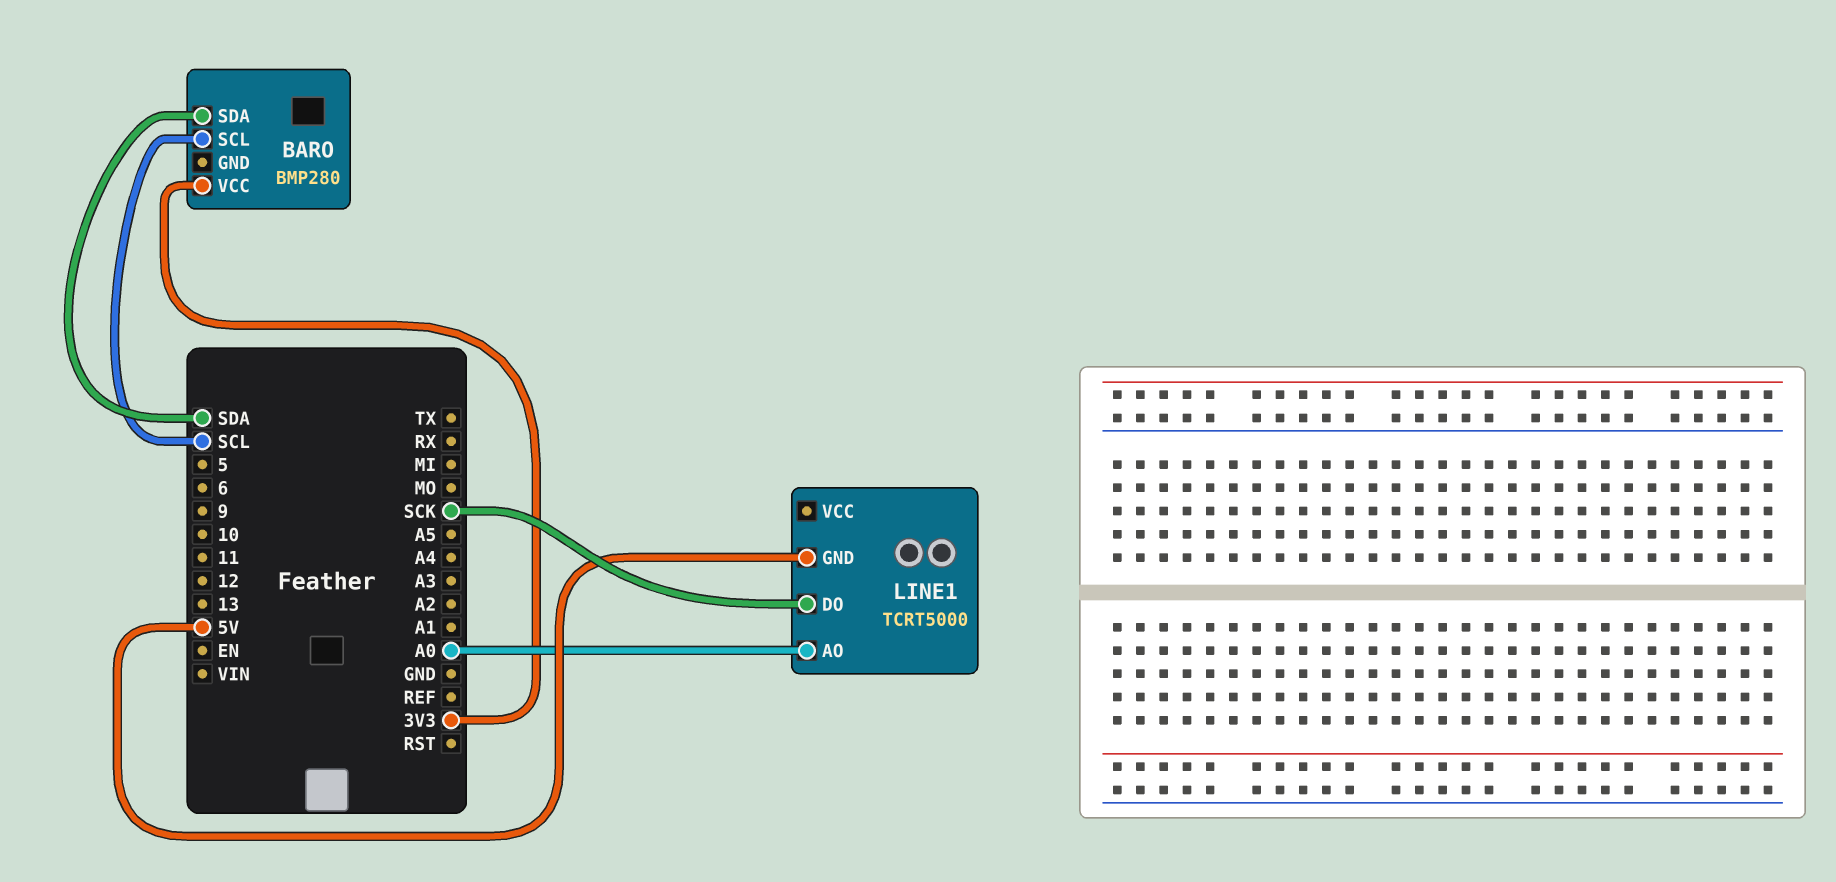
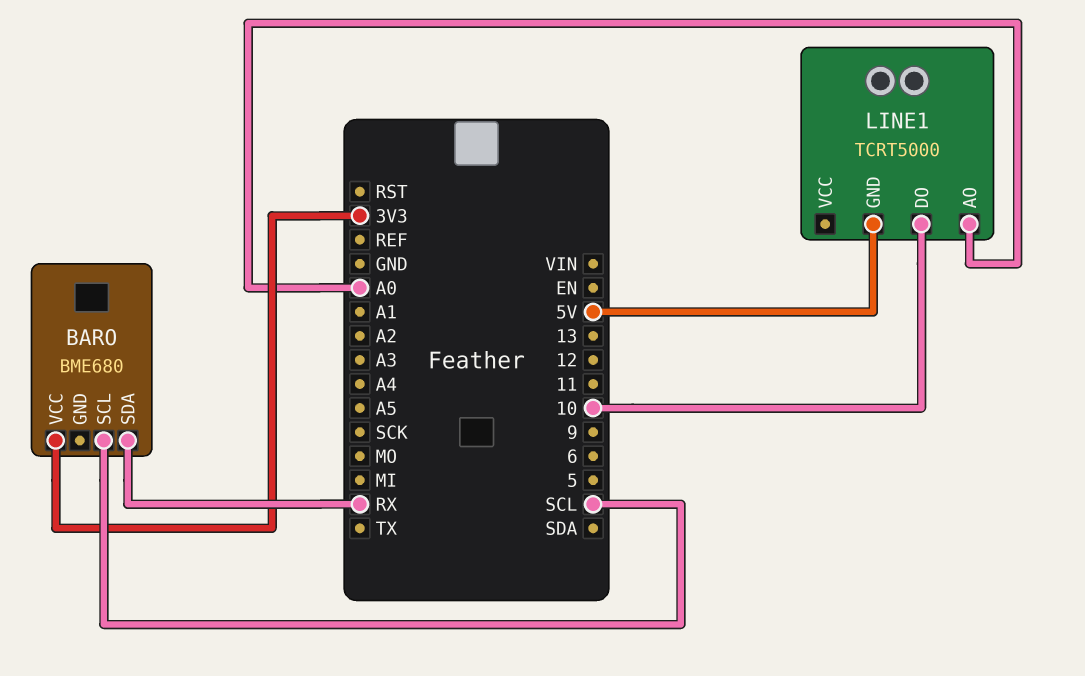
BARO: BMP280 -> BME680
BARO pin SDA: SDA -> RX
LINE1 pin DO: SCK -> 10

